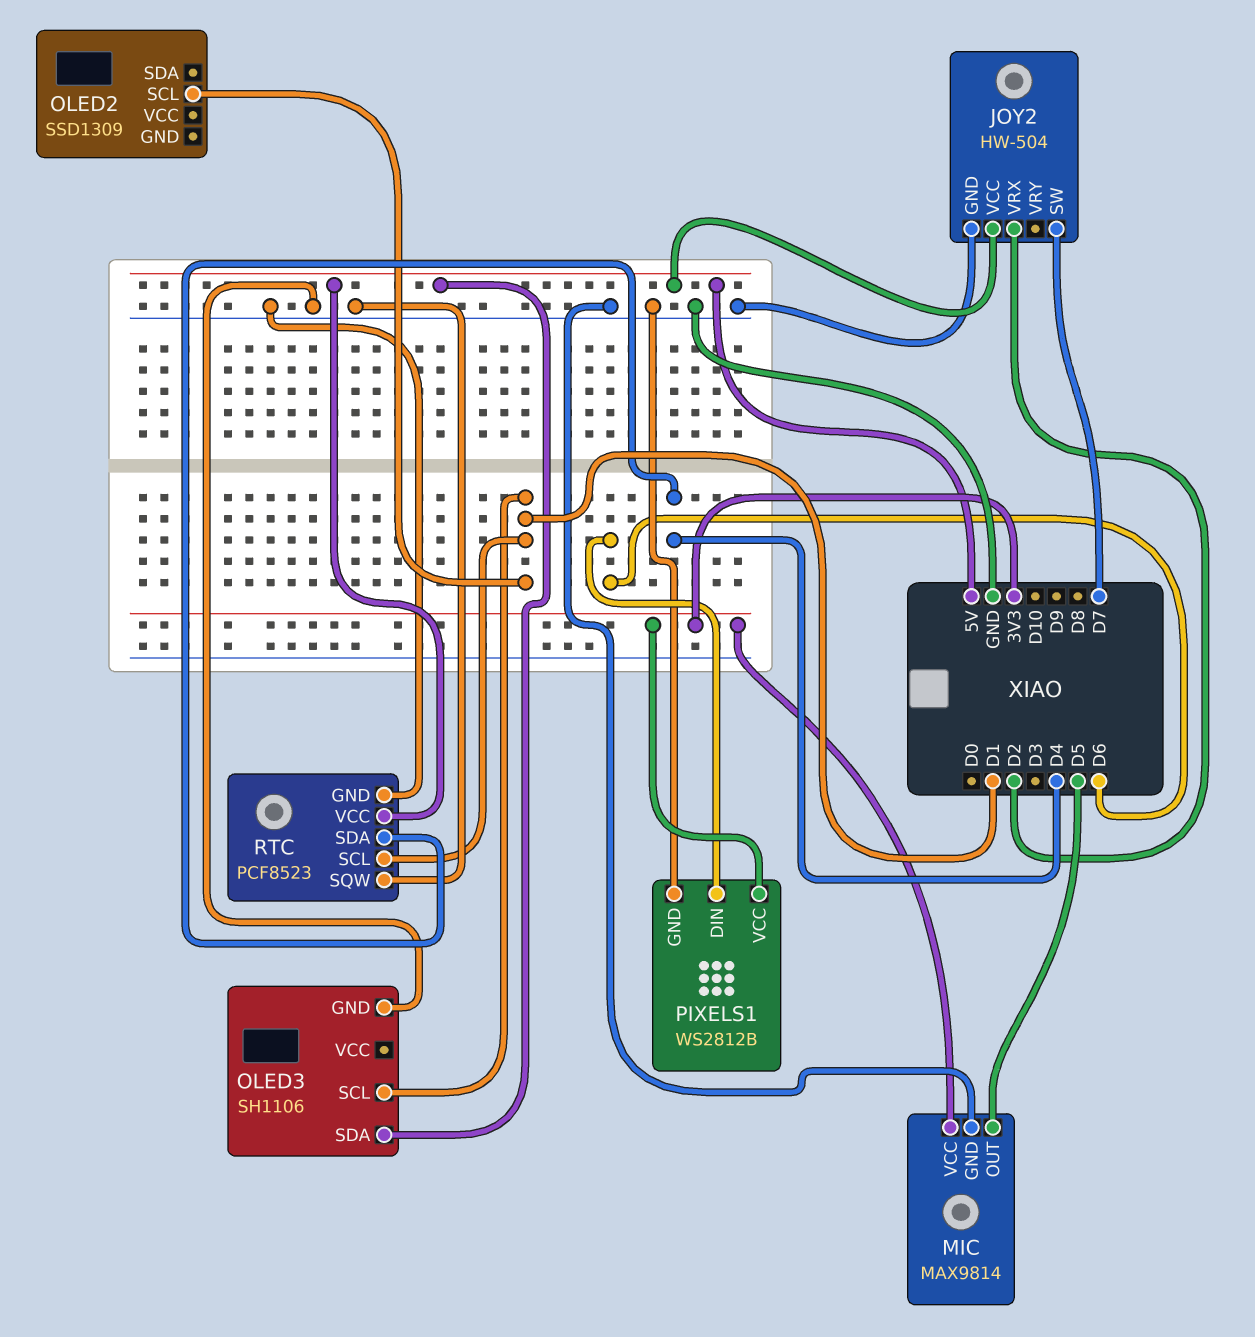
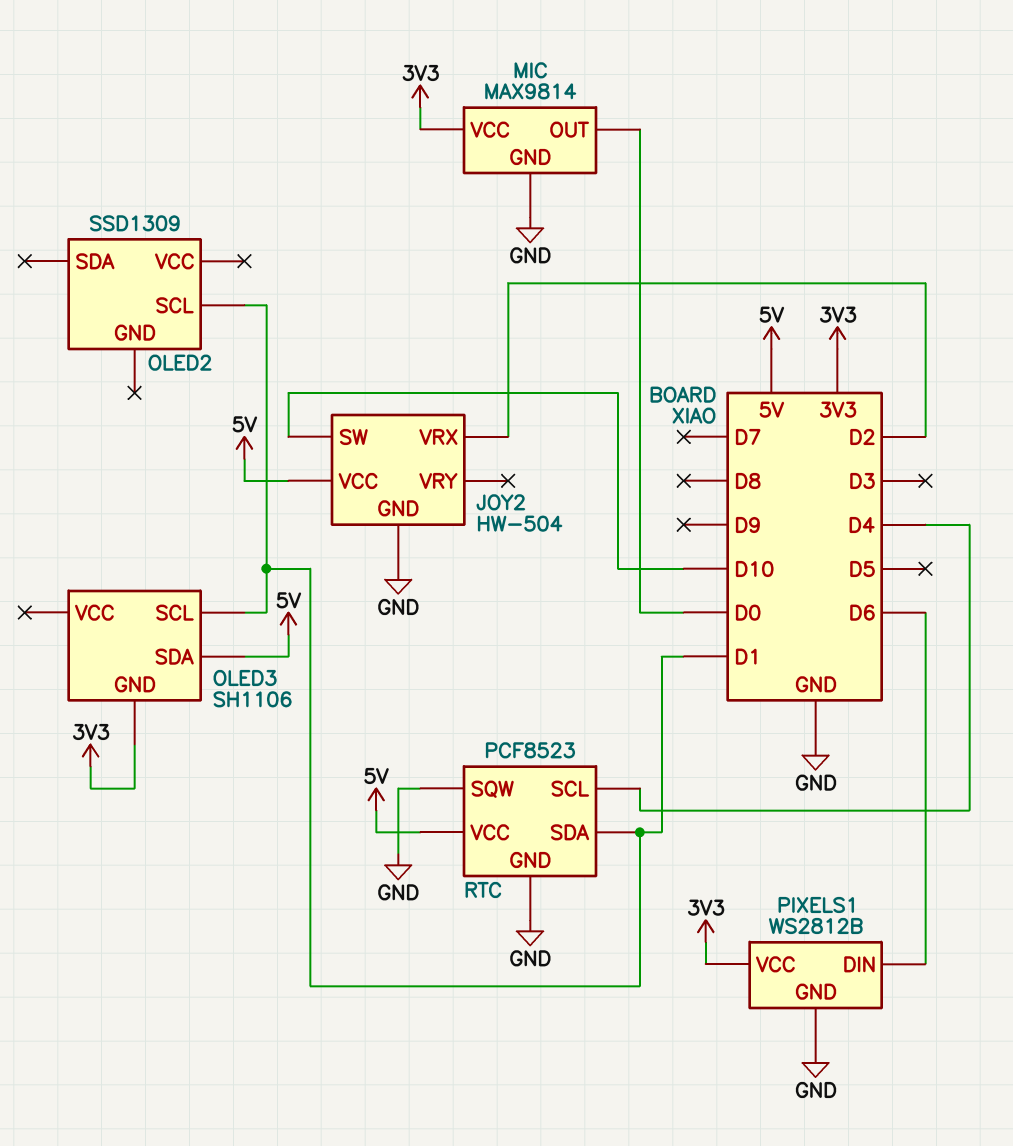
JOY2 pin SW: D7 -> D10
MIC pin OUT: D5 -> D0
OLED3 pin GND: GND -> 3V3
RTC pin SCL: D1 -> D4
RTC pin SDA: D4 -> D1

